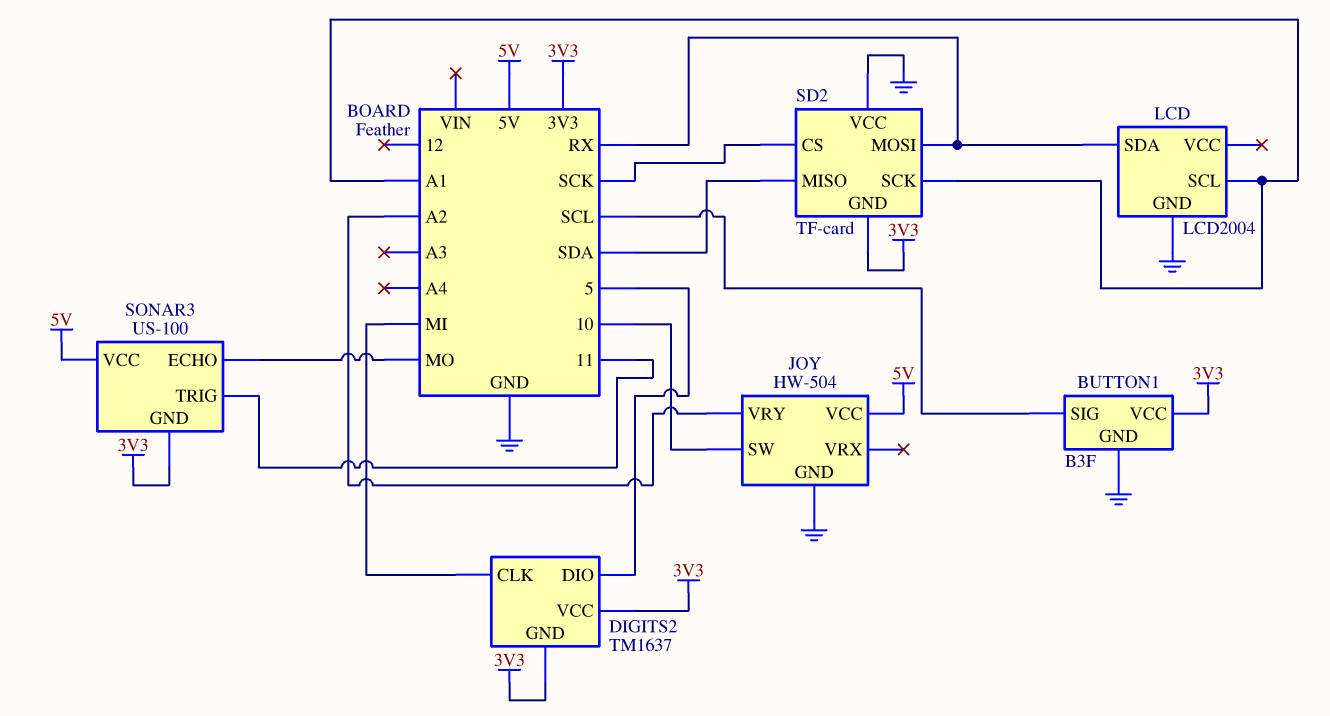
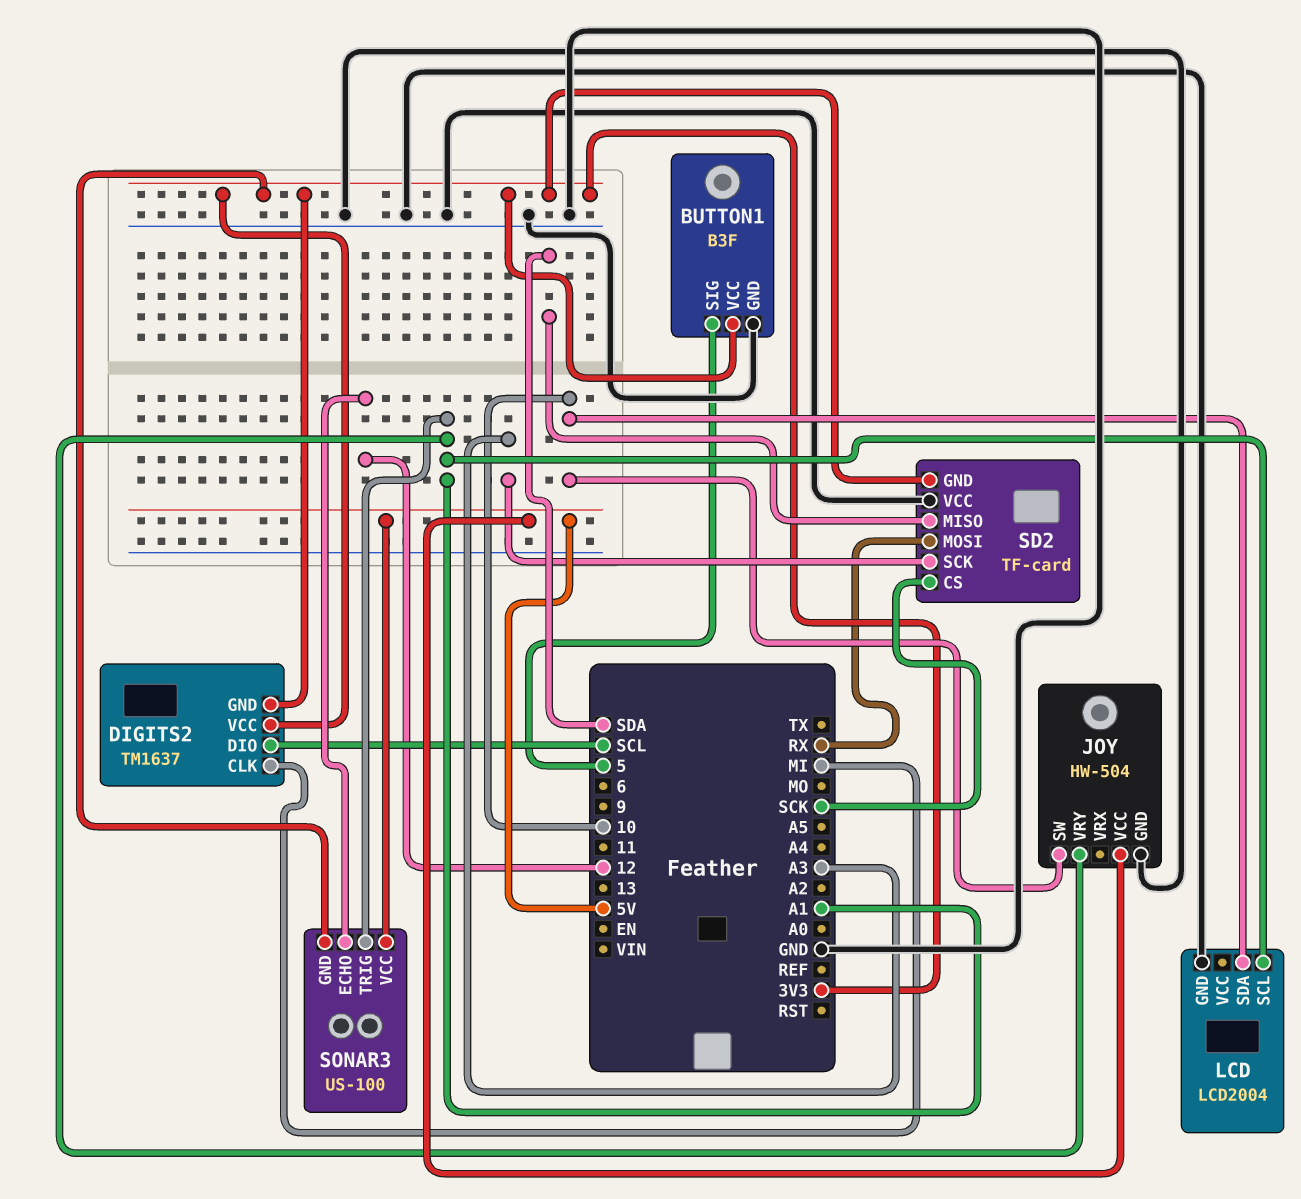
BUTTON1 pin SIG: SCL -> 5
DIGITS2 pin DIO: 5 -> SCL
JOY pin VRY: A2 -> A1
LCD pin SDA: RX -> 10
SD2 pin SCK: A1 -> A3
SONAR3 pin ECHO: MO -> 12
SONAR3 pin TRIG: 11 -> A1

